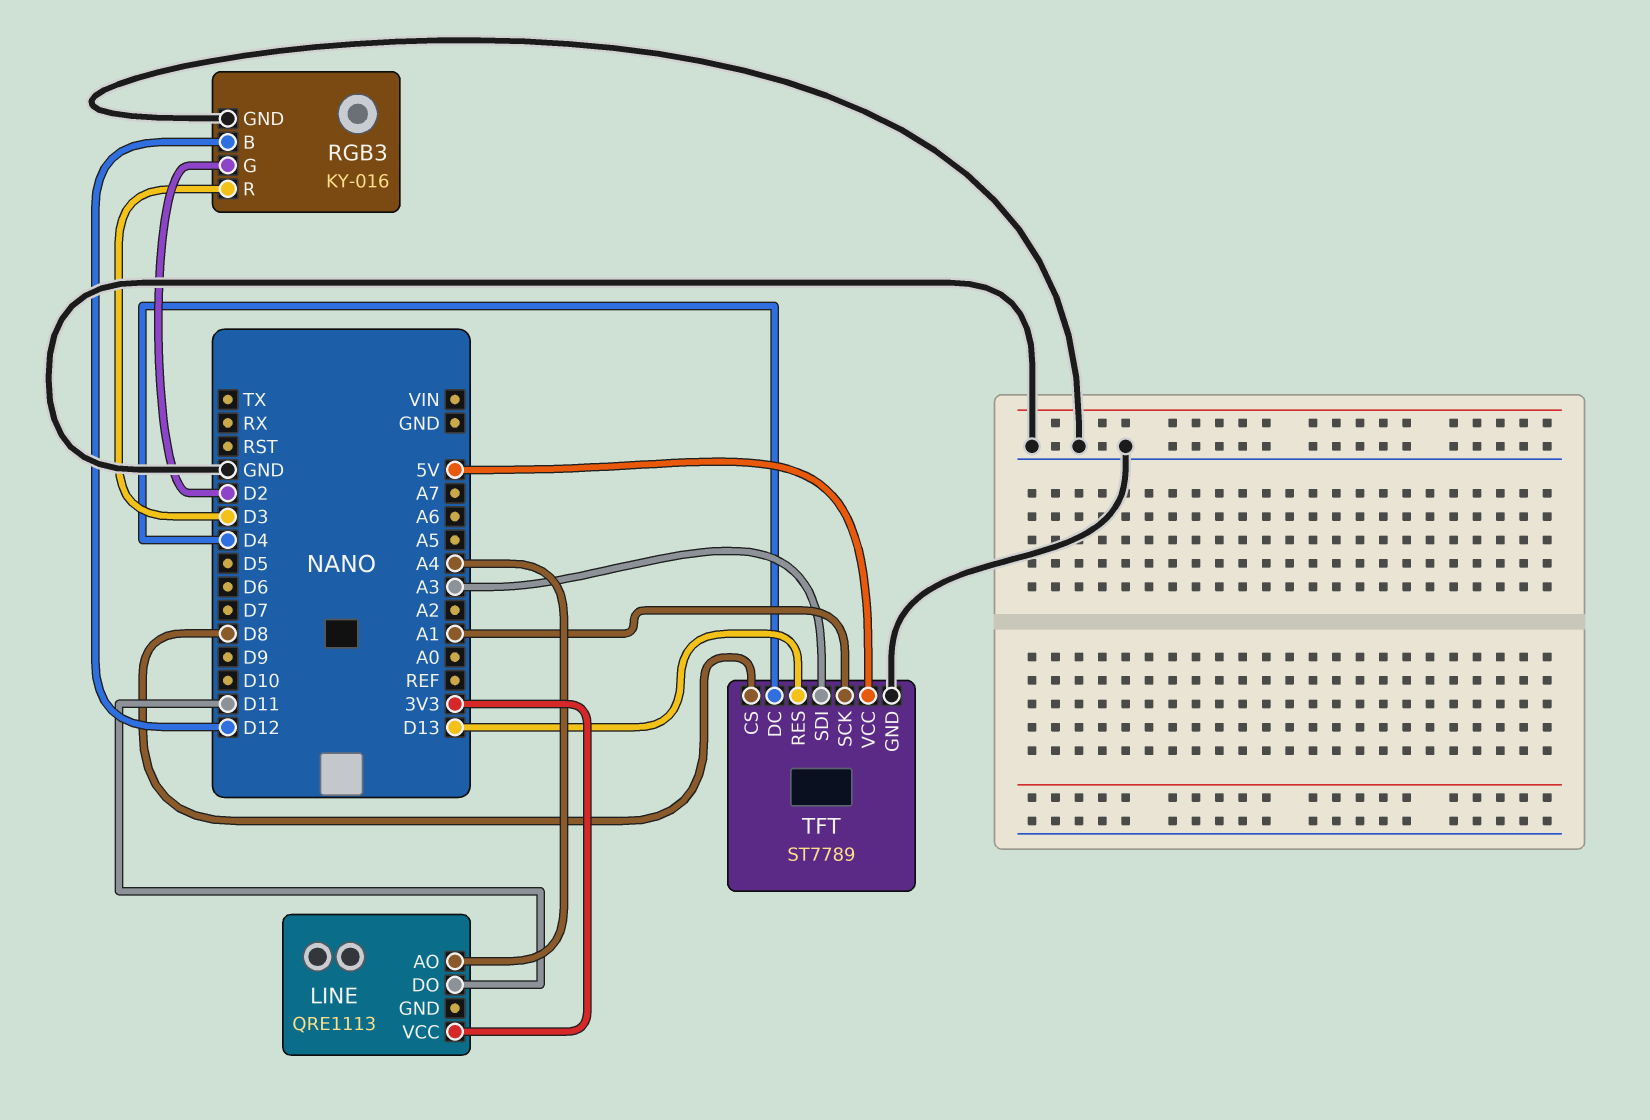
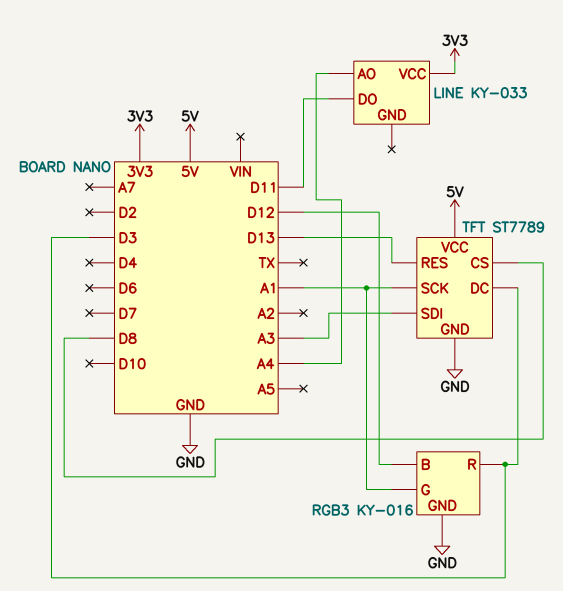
LINE: QRE1113 -> KY-033
RGB3 pin G: D2 -> A1
TFT pin DC: D4 -> D3

